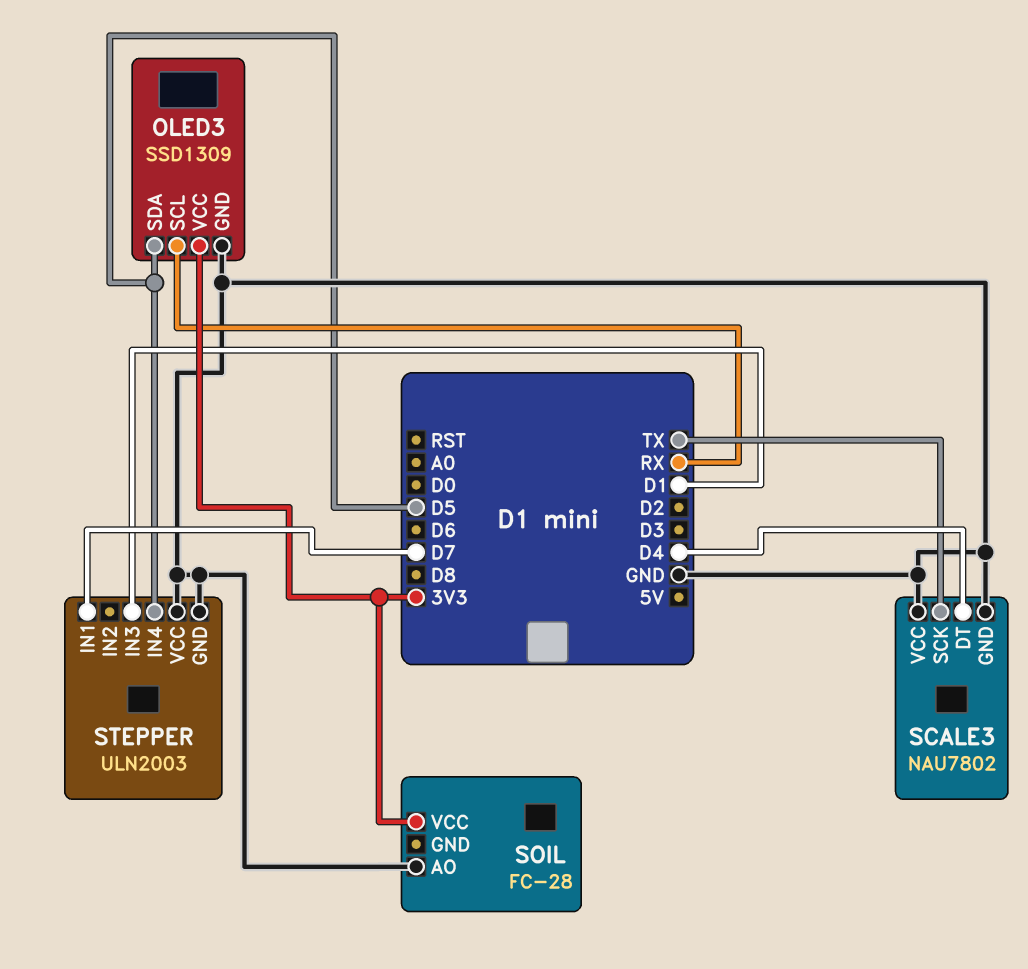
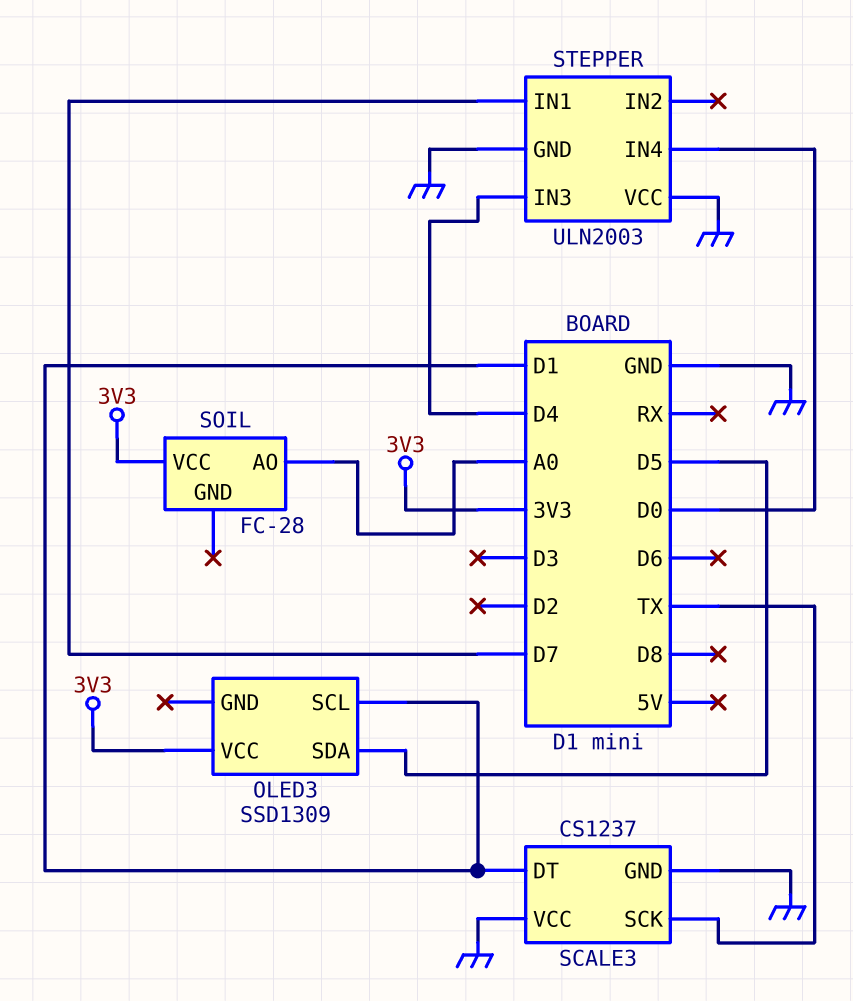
OLED3 pin GND: GND -> none
OLED3 pin SCL: RX -> D1
SCALE3: NAU7802 -> CS1237
SCALE3 pin DT: D4 -> D1
SOIL pin AO: GND -> A0
STEPPER pin IN3: D1 -> D4
STEPPER pin IN4: D5 -> D0

